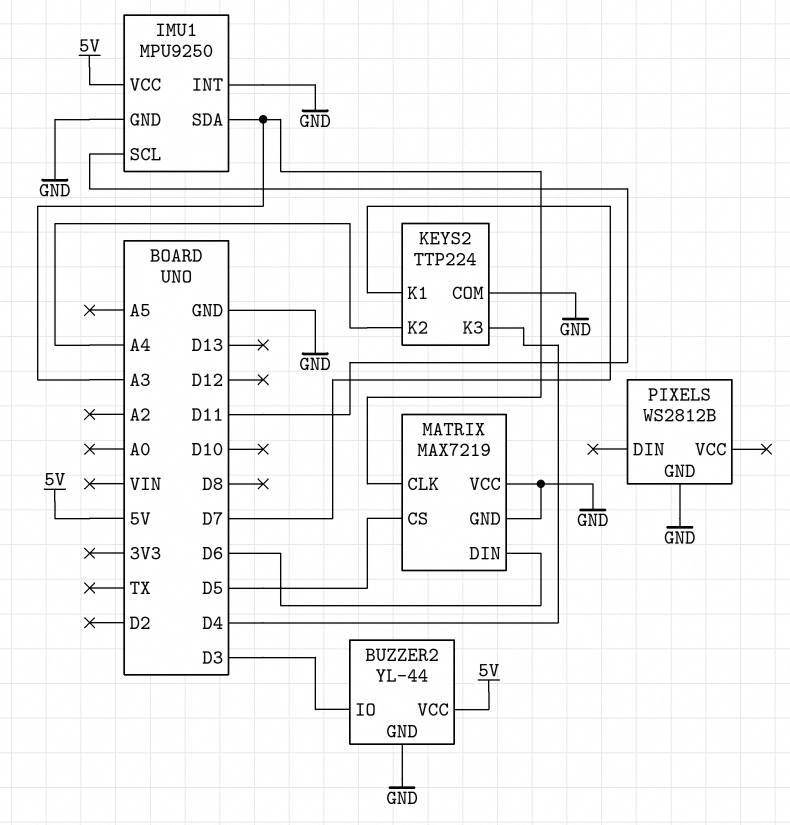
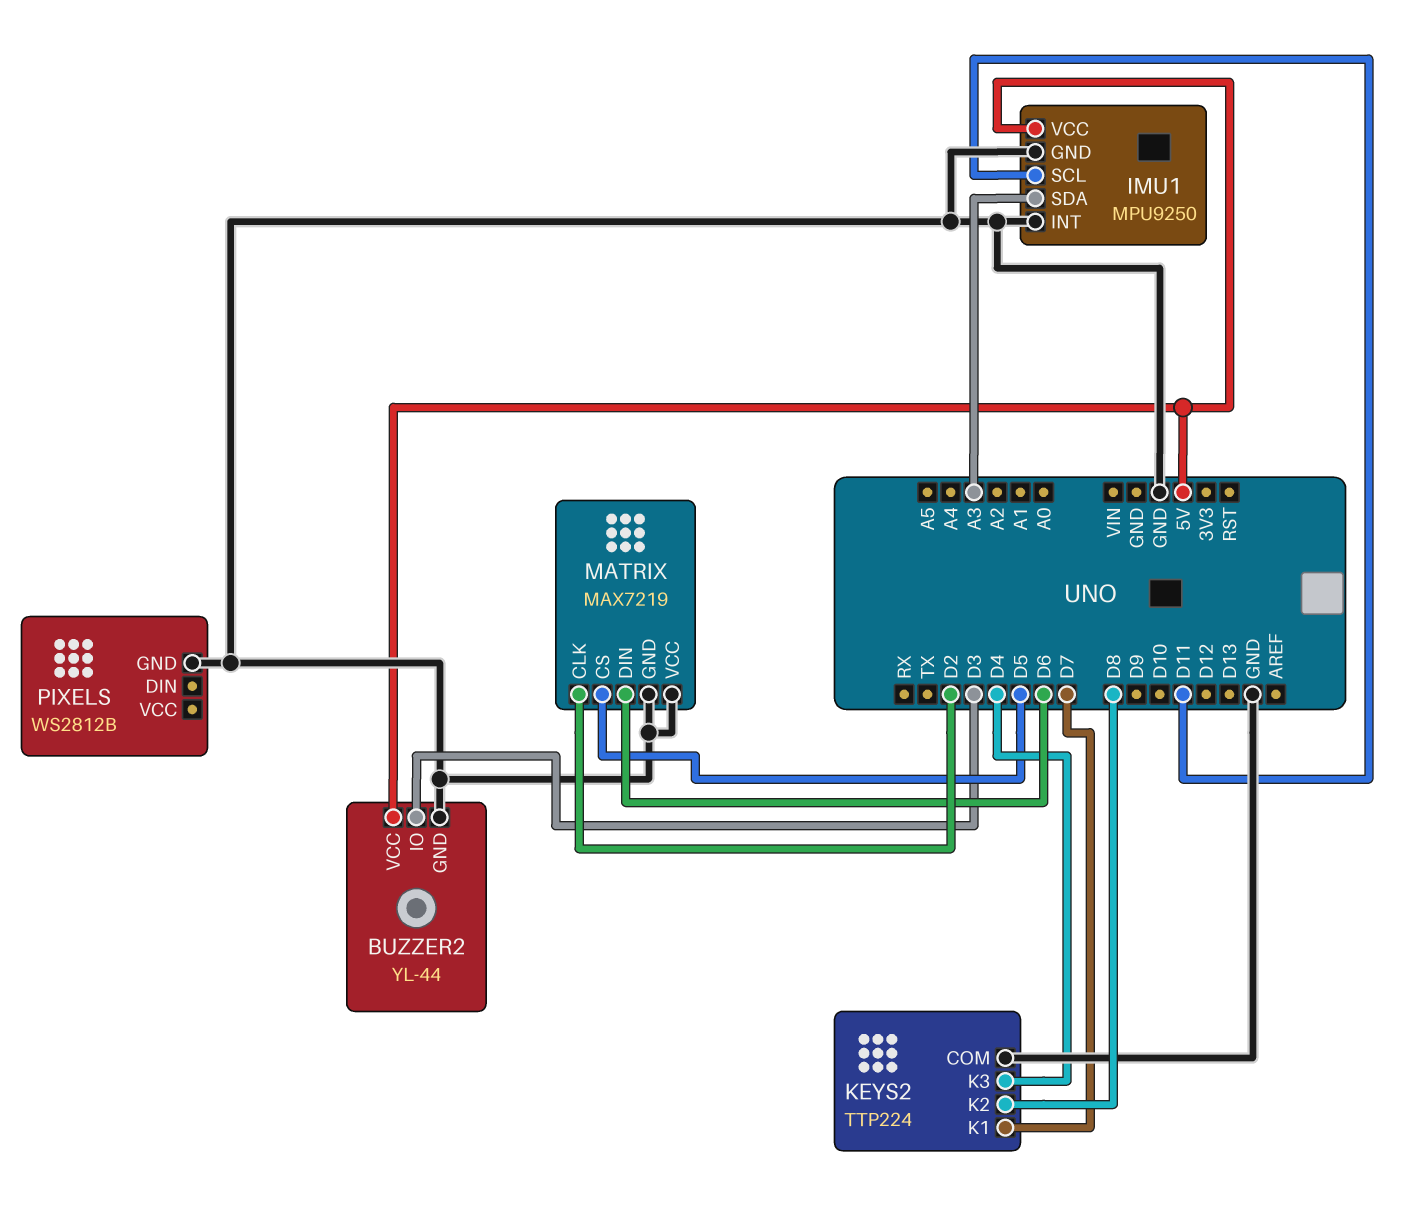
KEYS2 pin K2: A4 -> D8
MATRIX pin CLK: A3 -> D2

